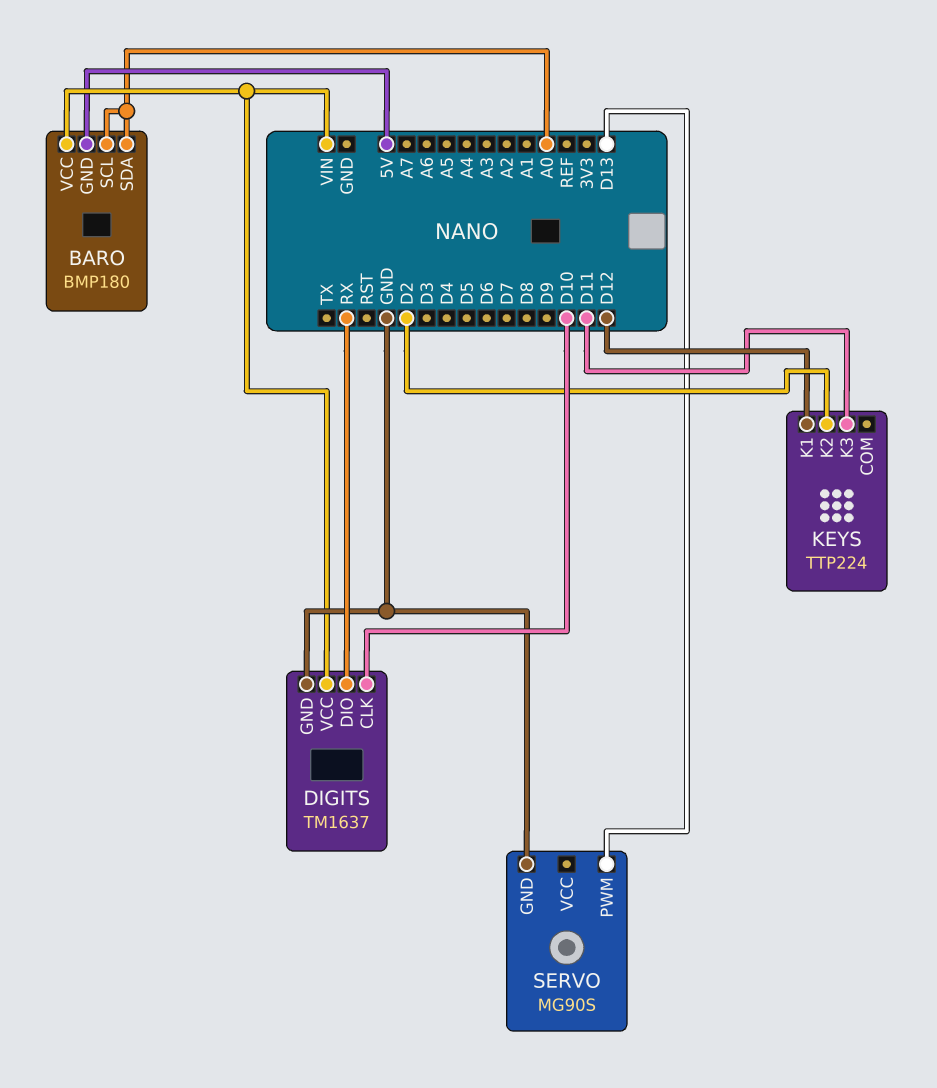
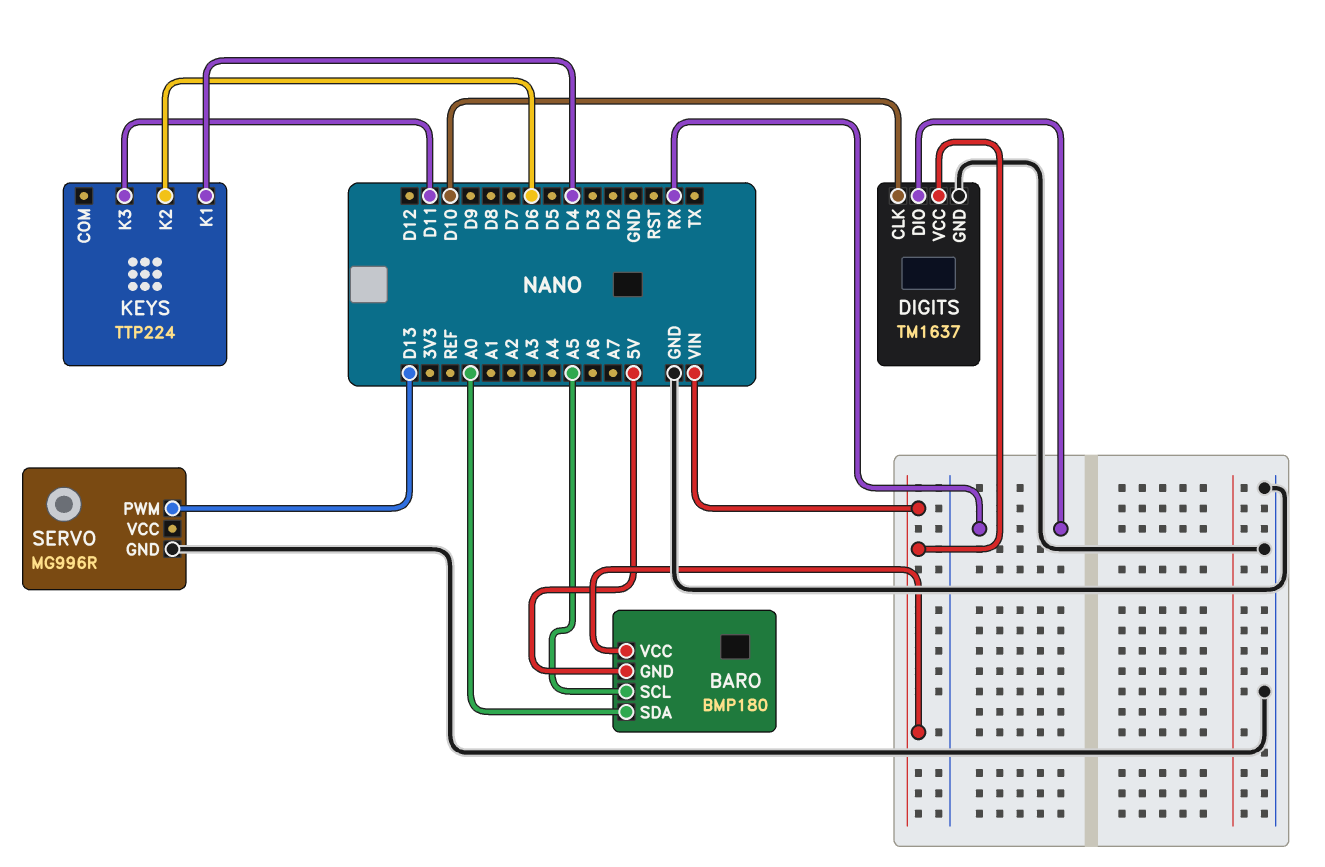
BARO pin SCL: A0 -> A5
KEYS pin K1: D12 -> D4
KEYS pin K2: D2 -> D6
SERVO: MG90S -> MG996R

